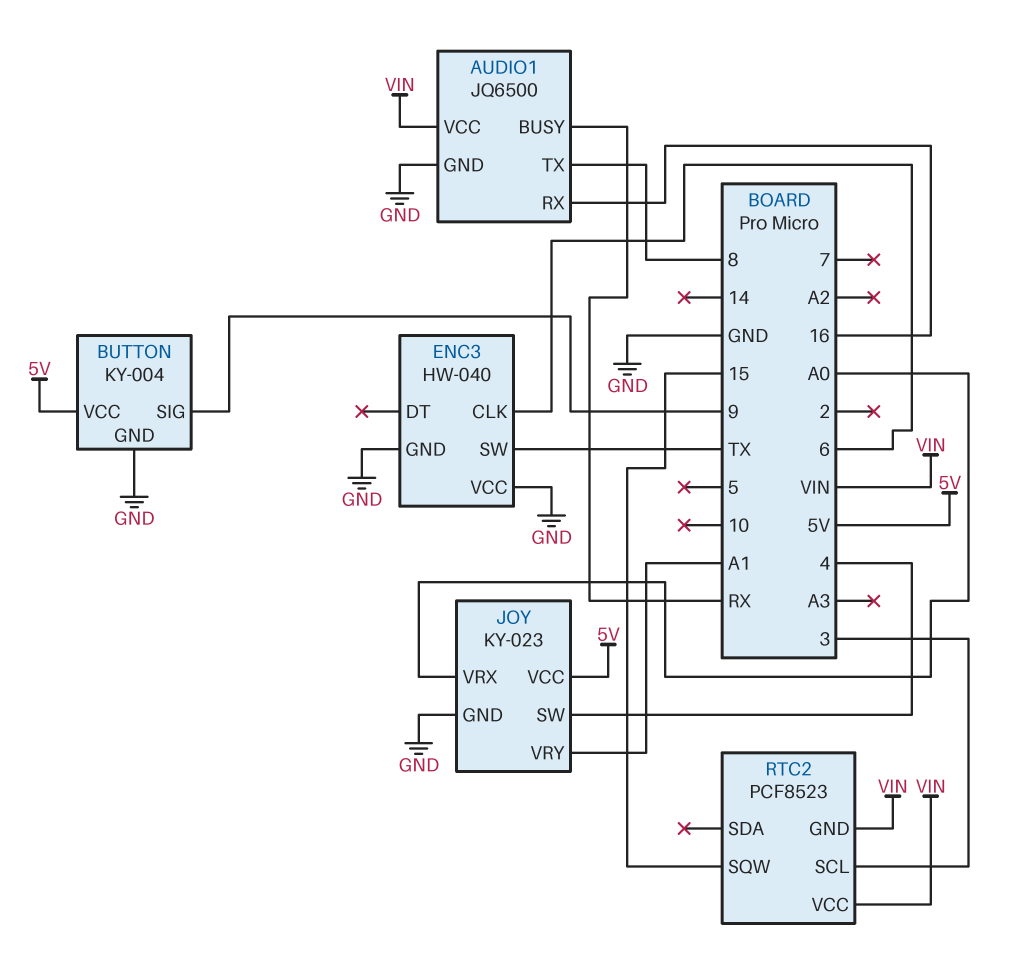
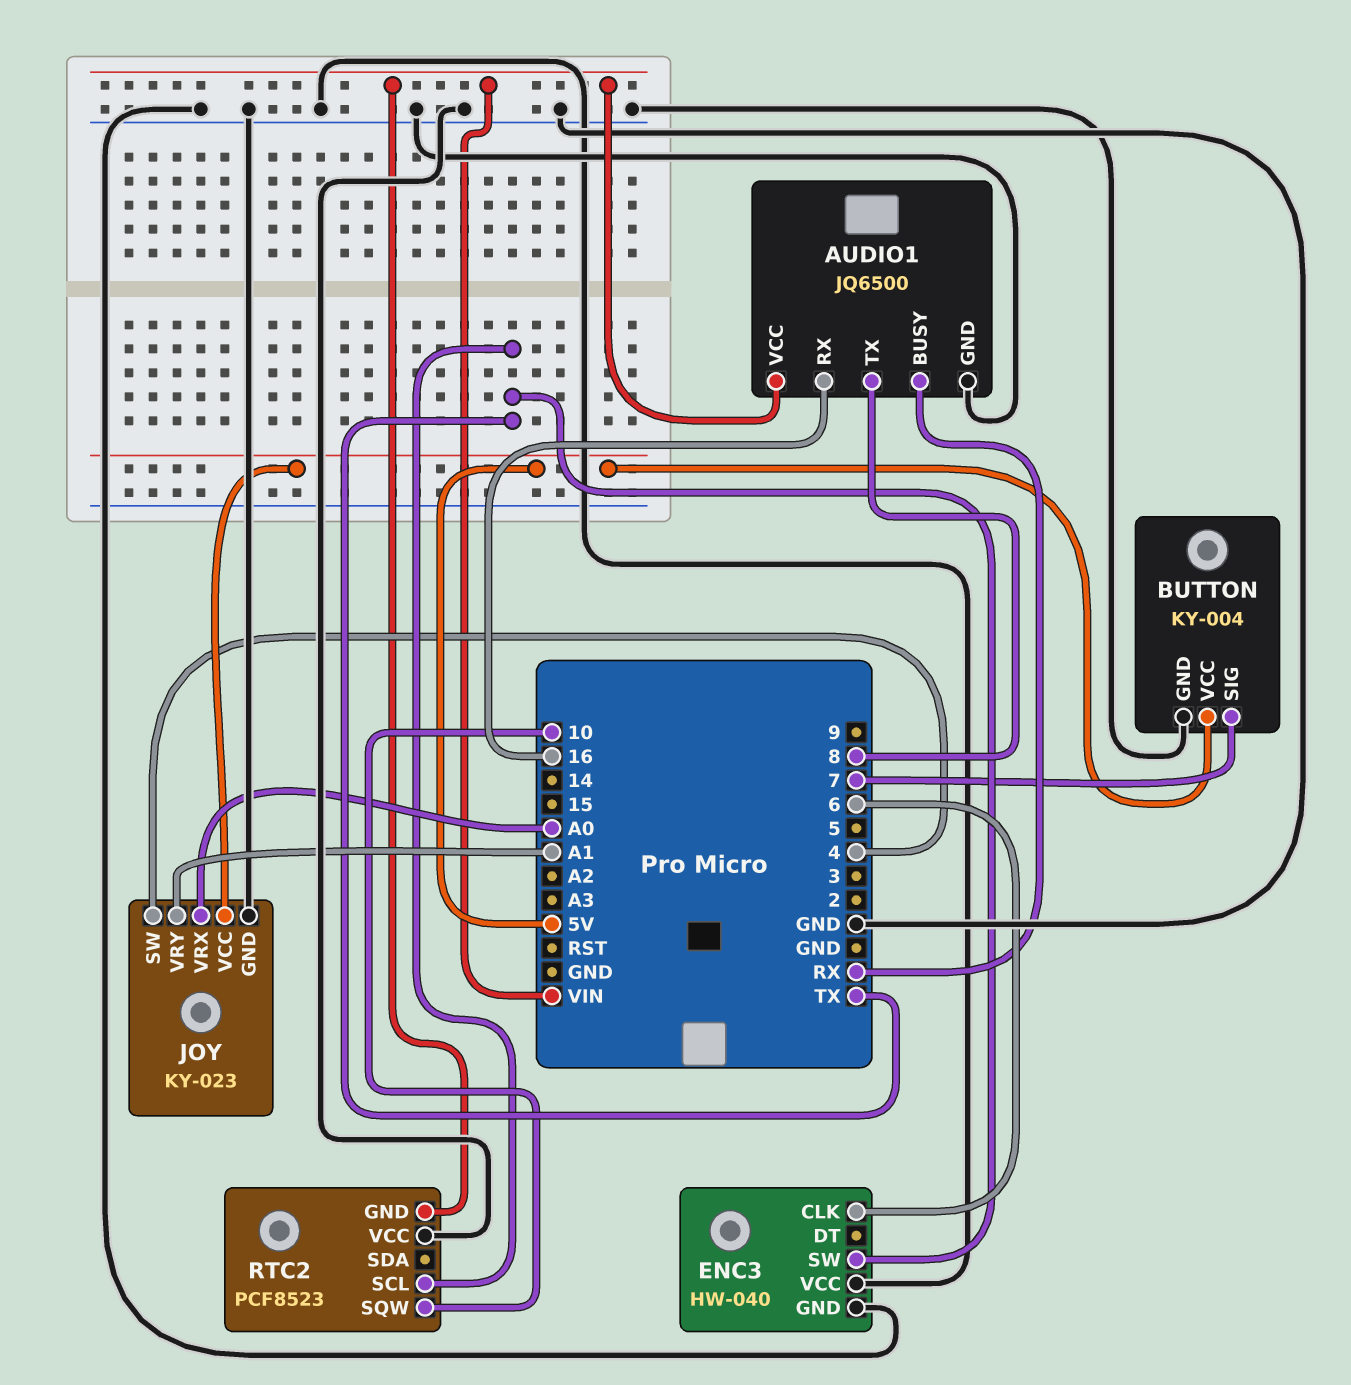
BUTTON pin SIG: 9 -> 7
RTC2 pin SCL: 3 -> TX
RTC2 pin SQW: 15 -> 10
RTC2 pin VCC: VIN -> GND

